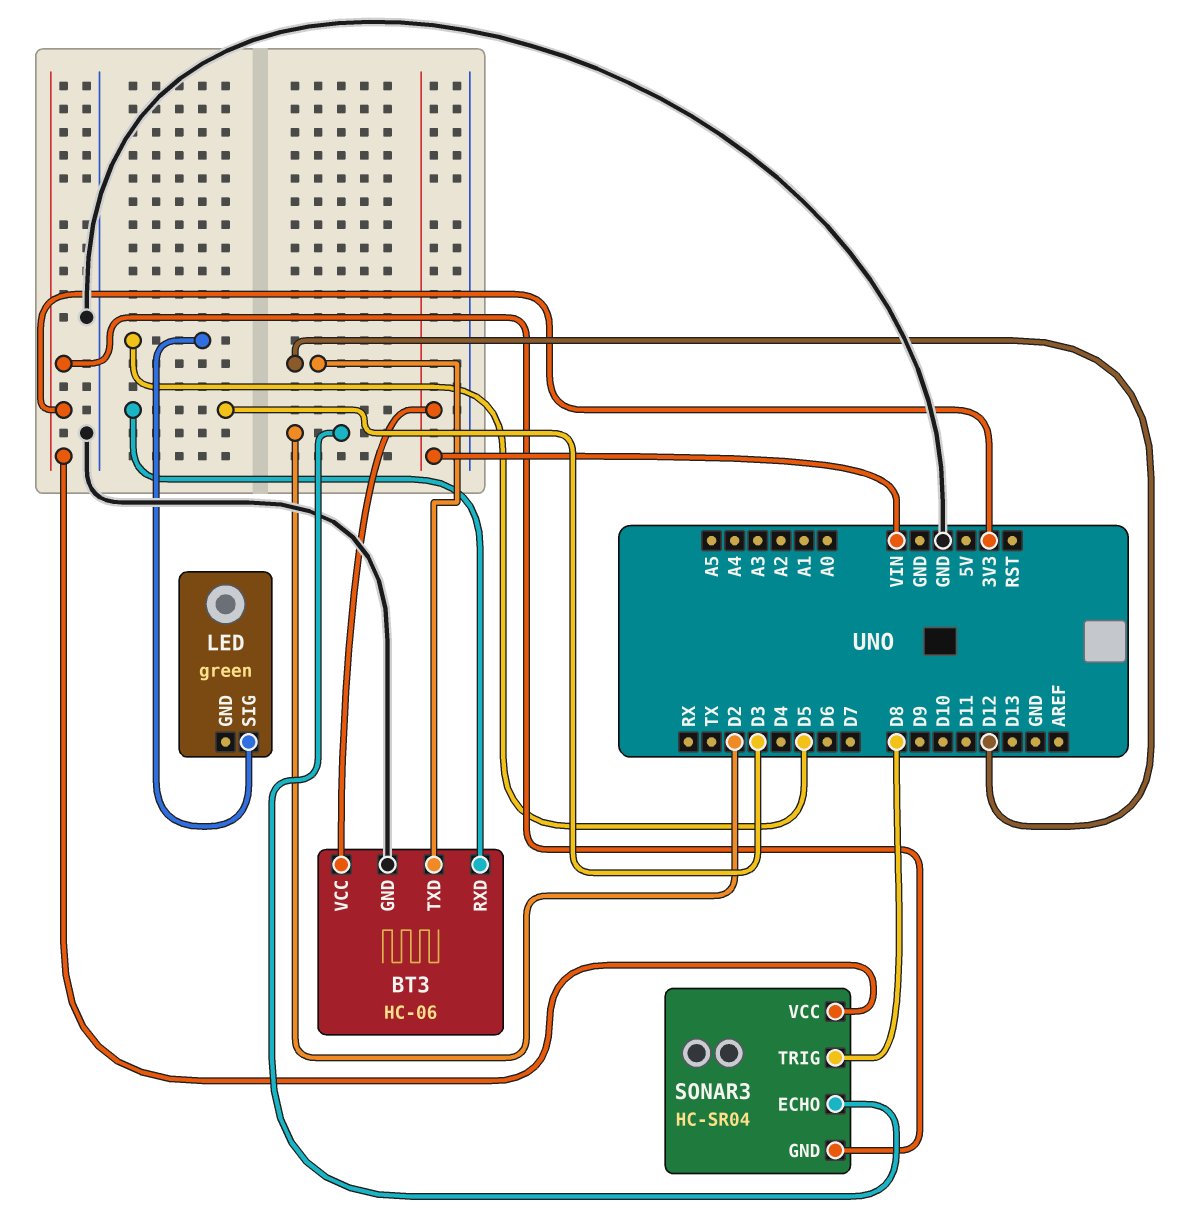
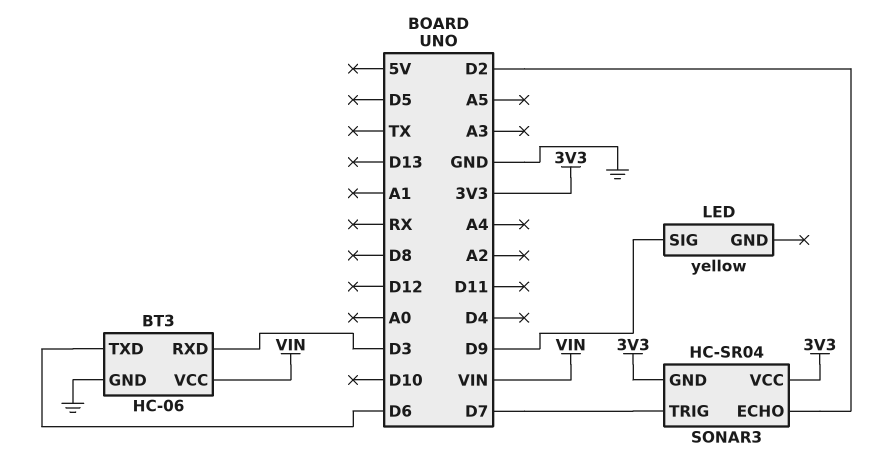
BT3 pin TXD: D12 -> D6
LED: green -> yellow
LED pin SIG: D5 -> D9
SONAR3 pin TRIG: D8 -> D7

